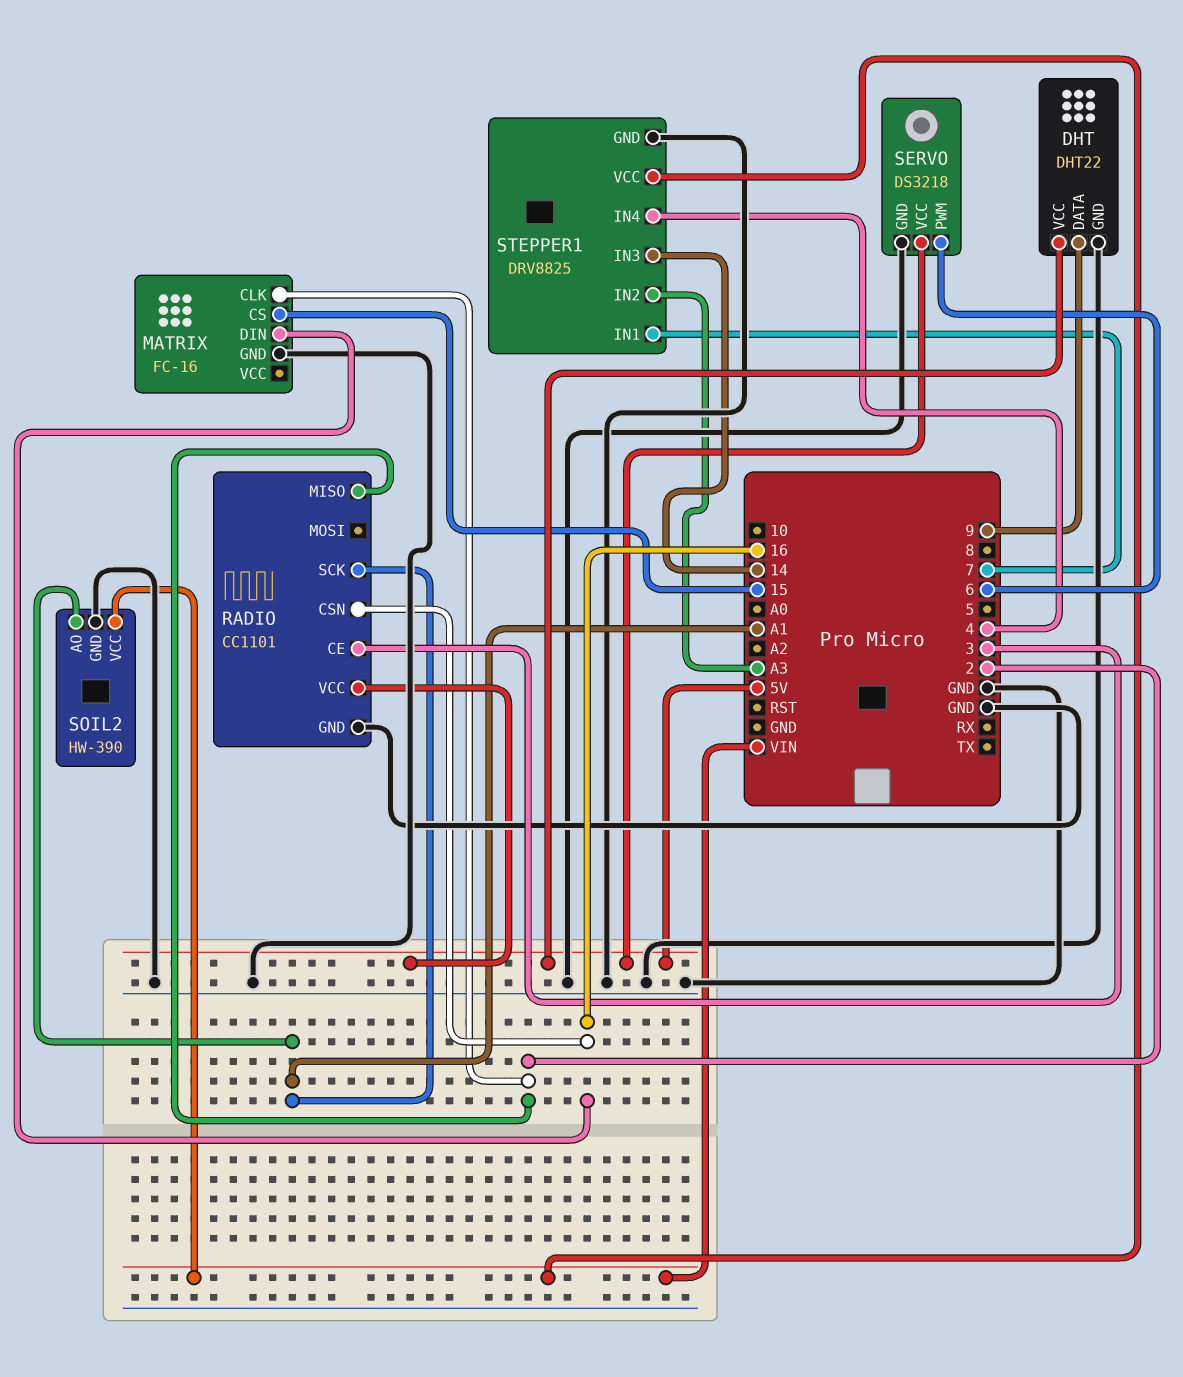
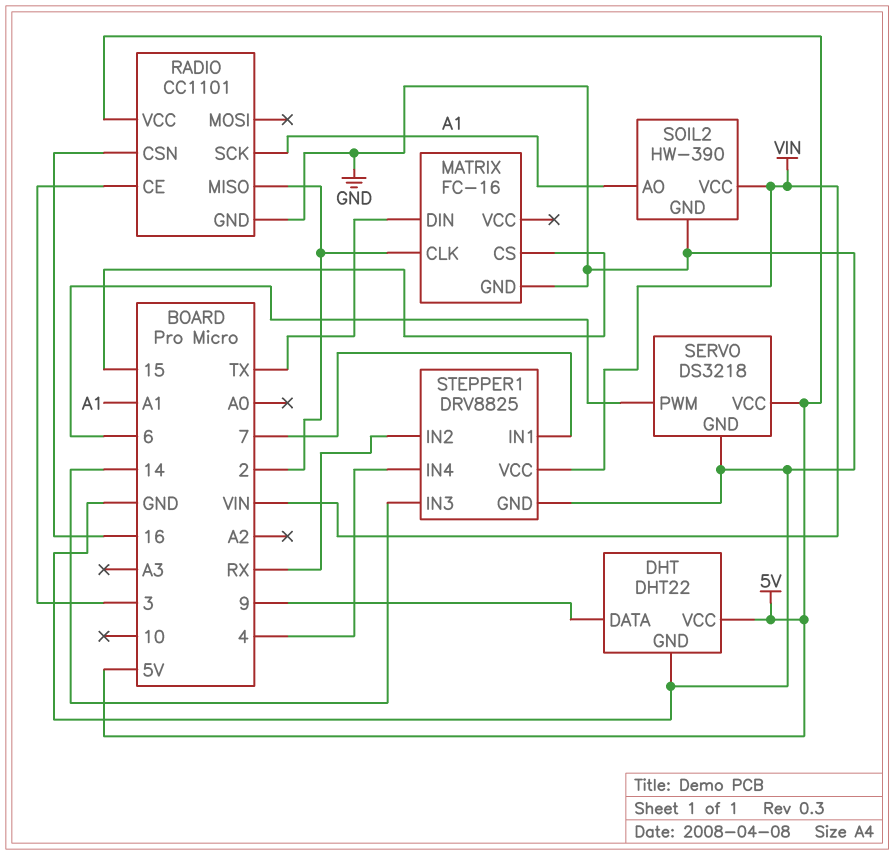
MATRIX pin DIN: 16 -> TX
STEPPER1 pin IN2: A3 -> RX

